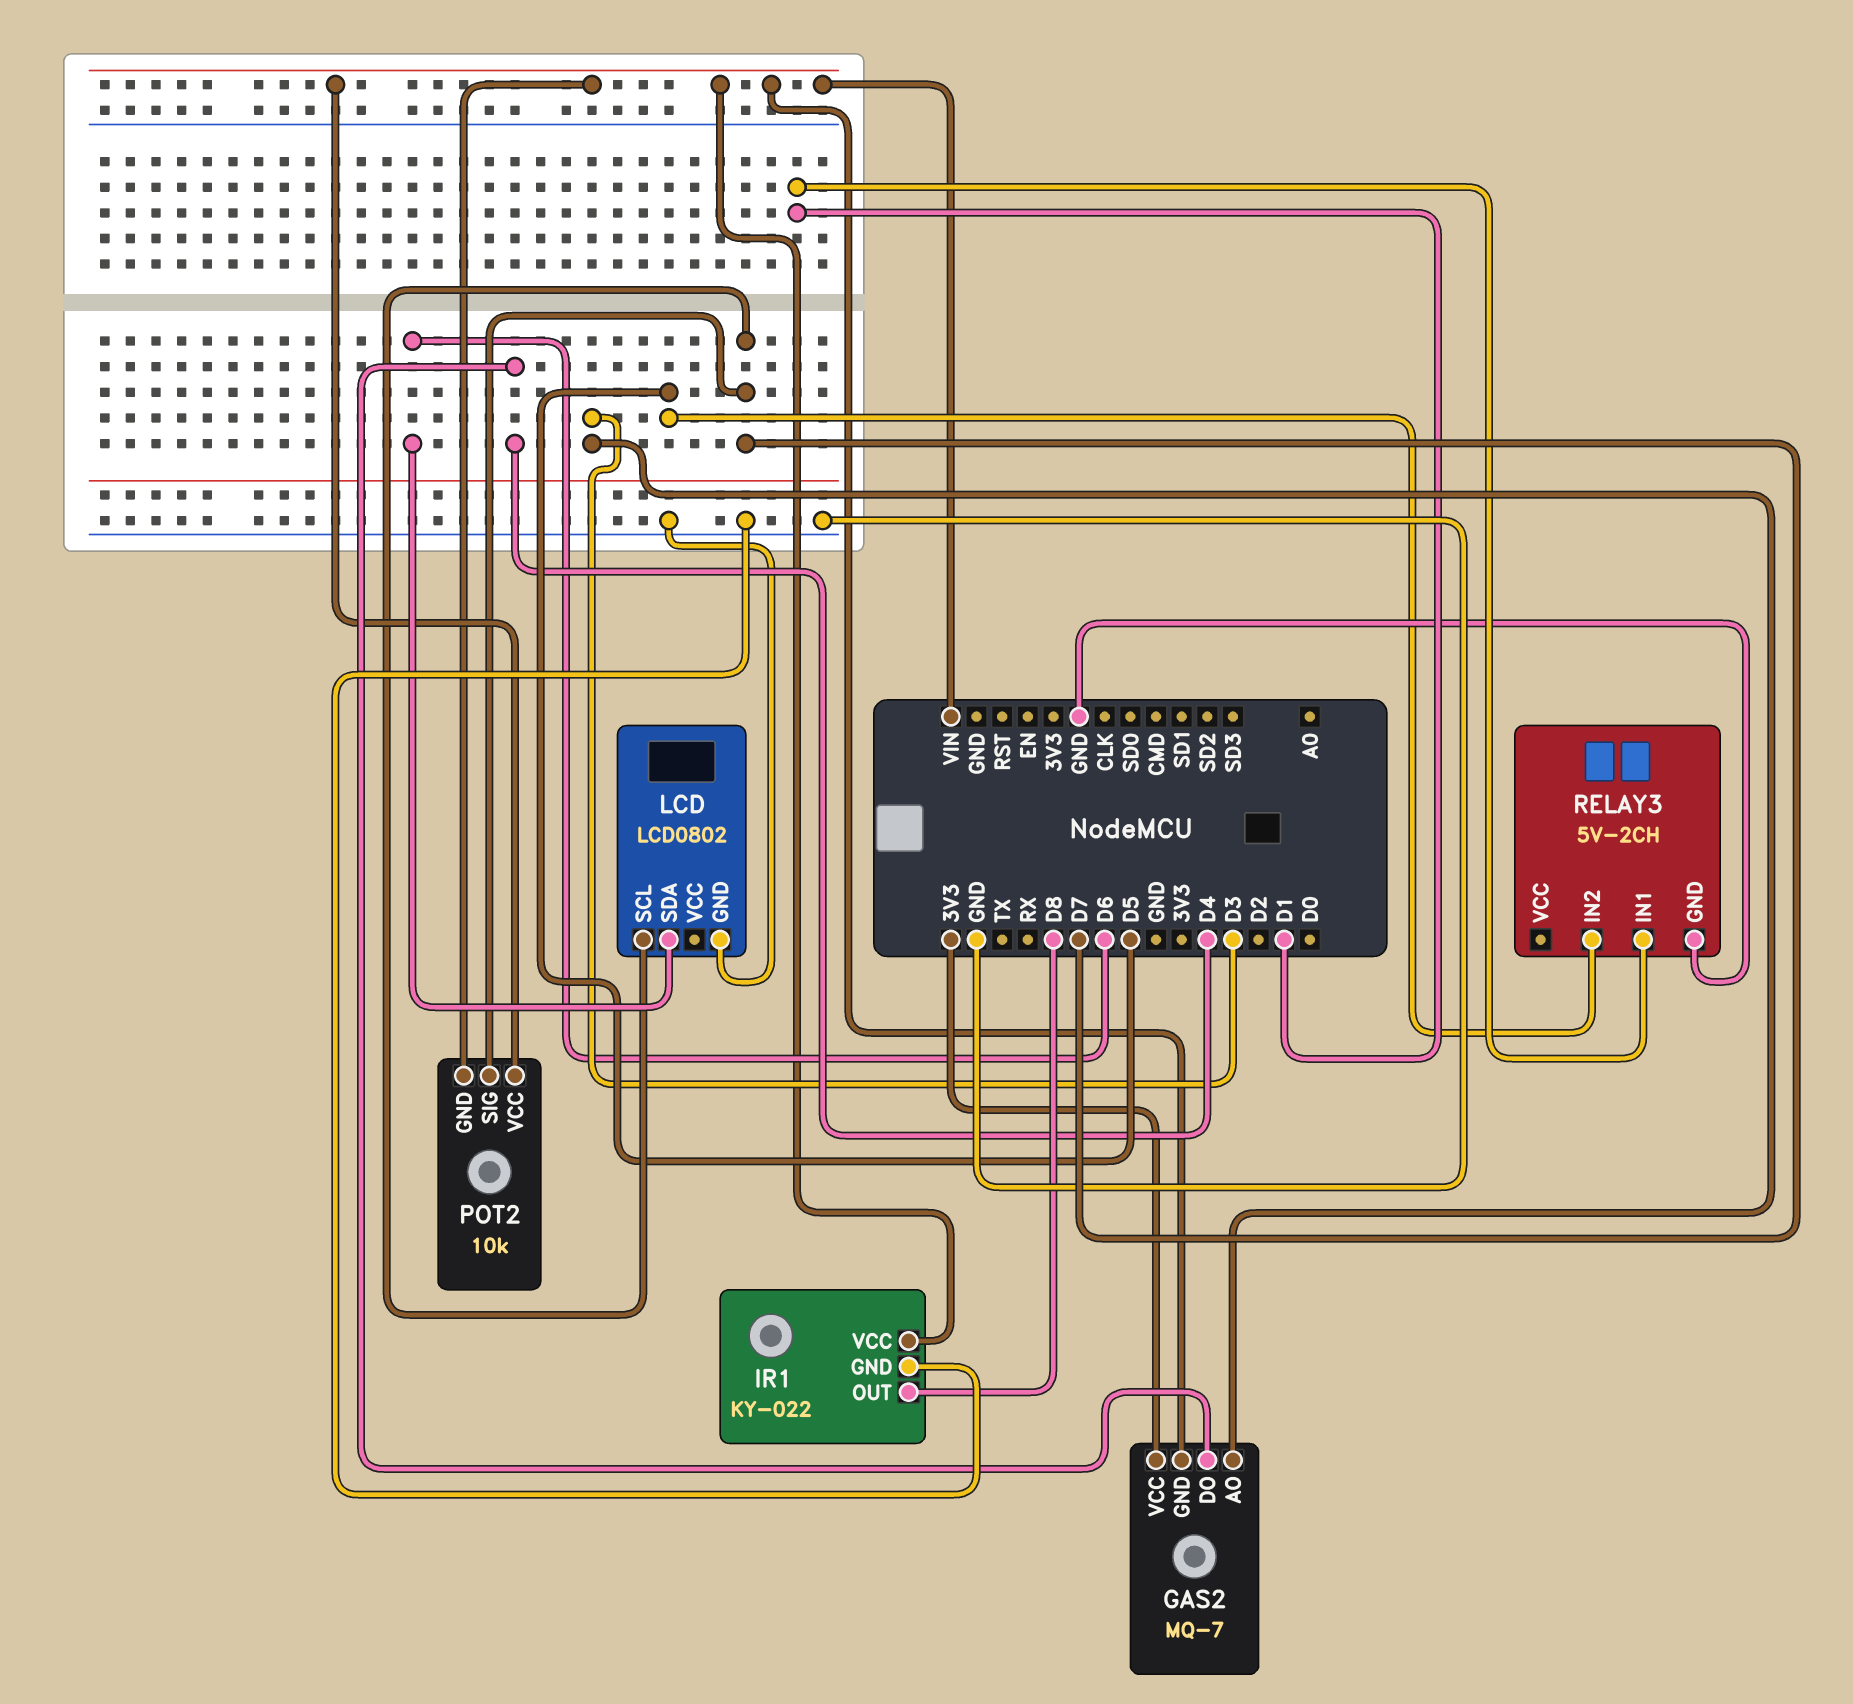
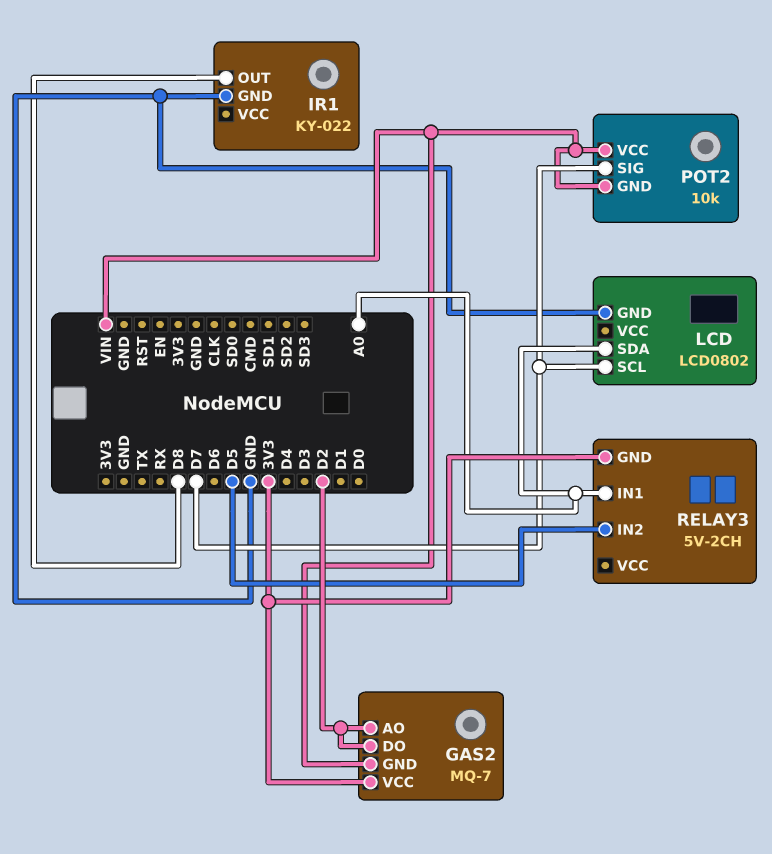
GAS2 pin AO: D3 -> D2
GAS2 pin DO: D4 -> D2
IR1 pin VCC: VIN -> none
LCD pin SDA: D6 -> A0
RELAY3 pin GND: GND -> 3V3
RELAY3 pin IN1: D1 -> A0

